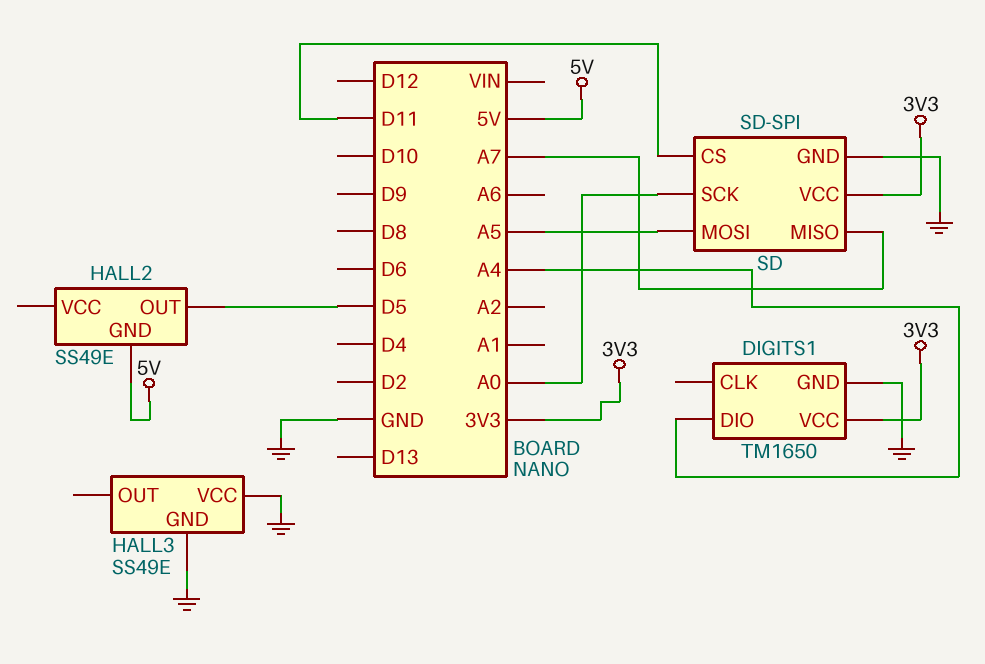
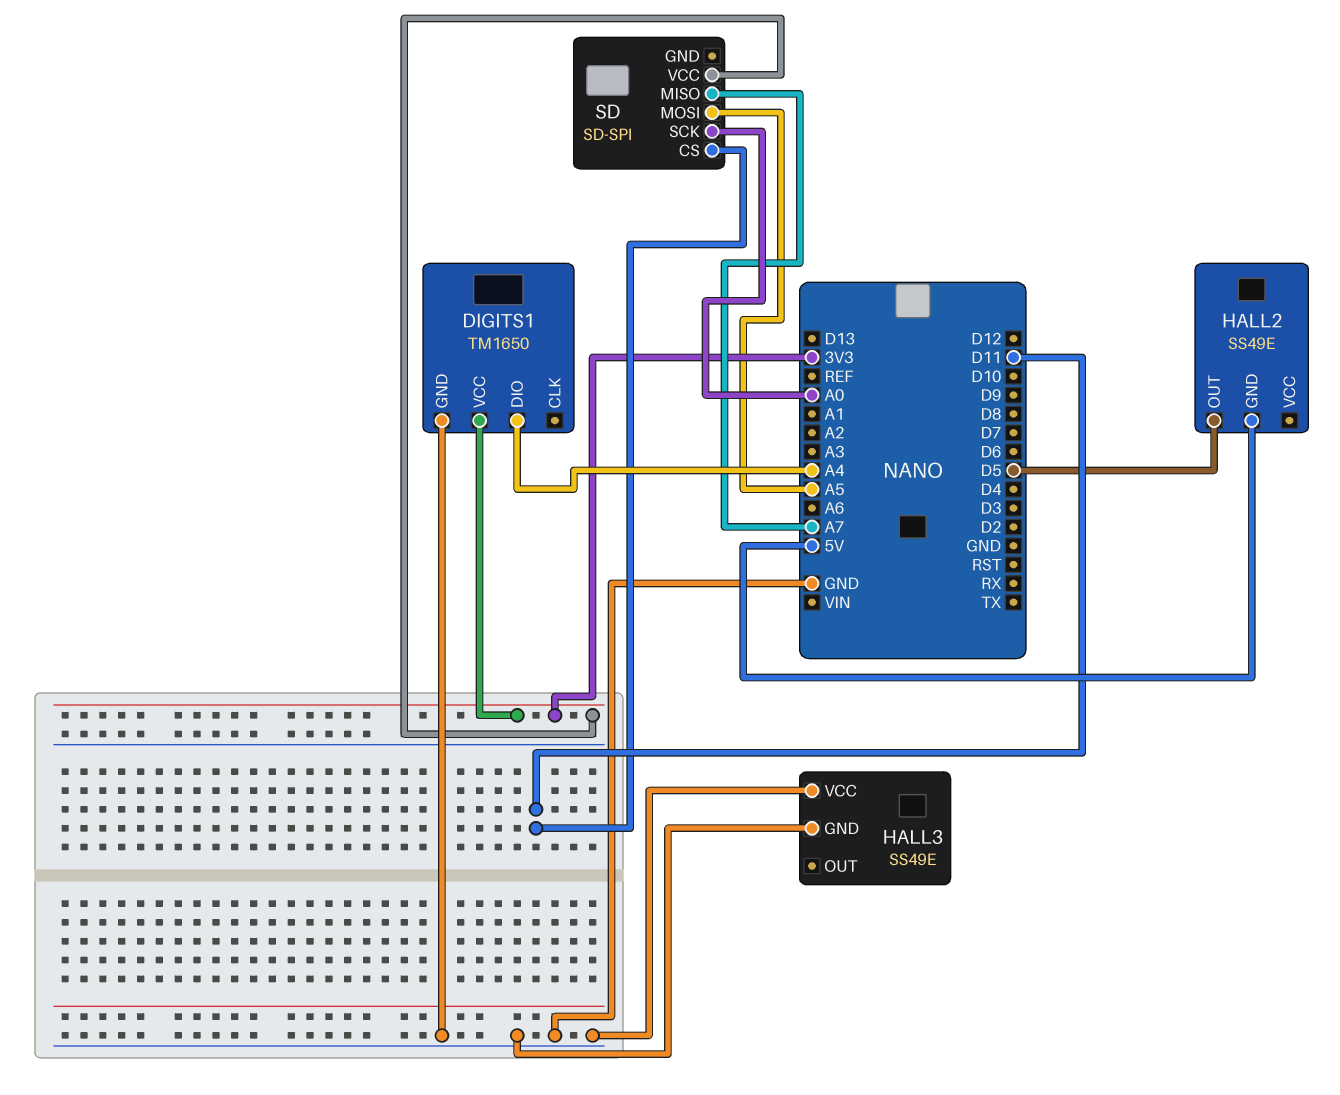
SD pin GND: GND -> none

